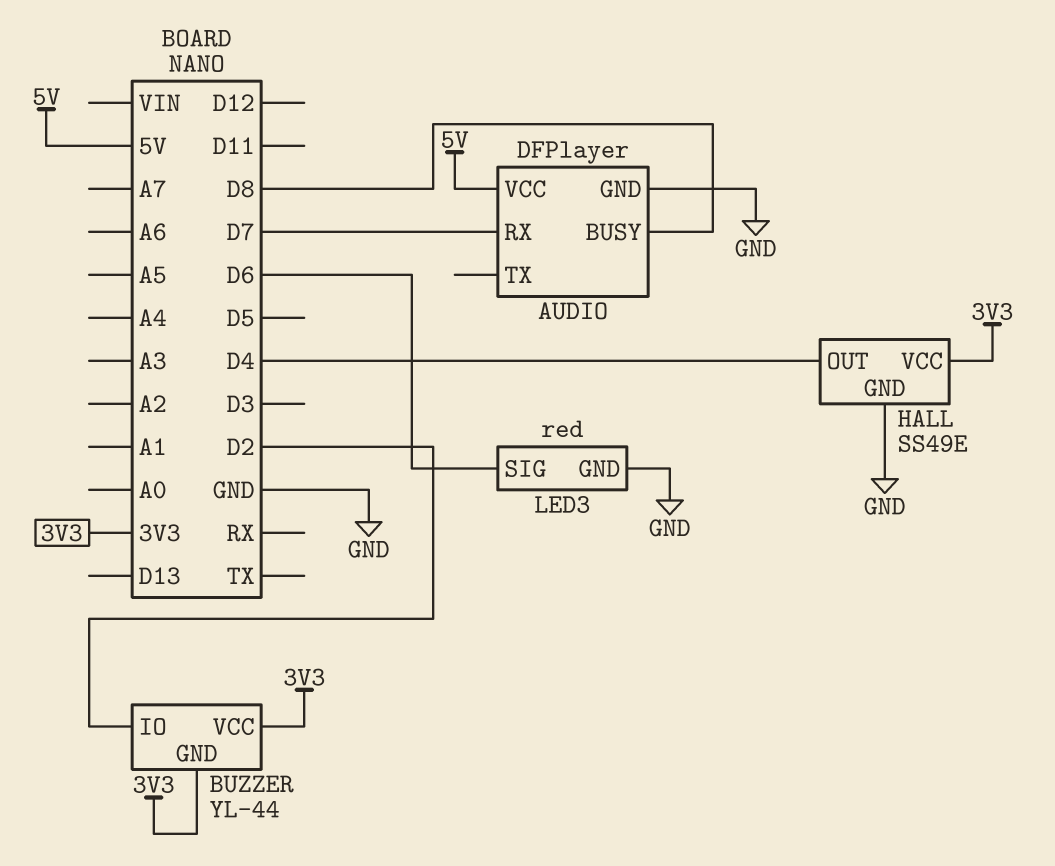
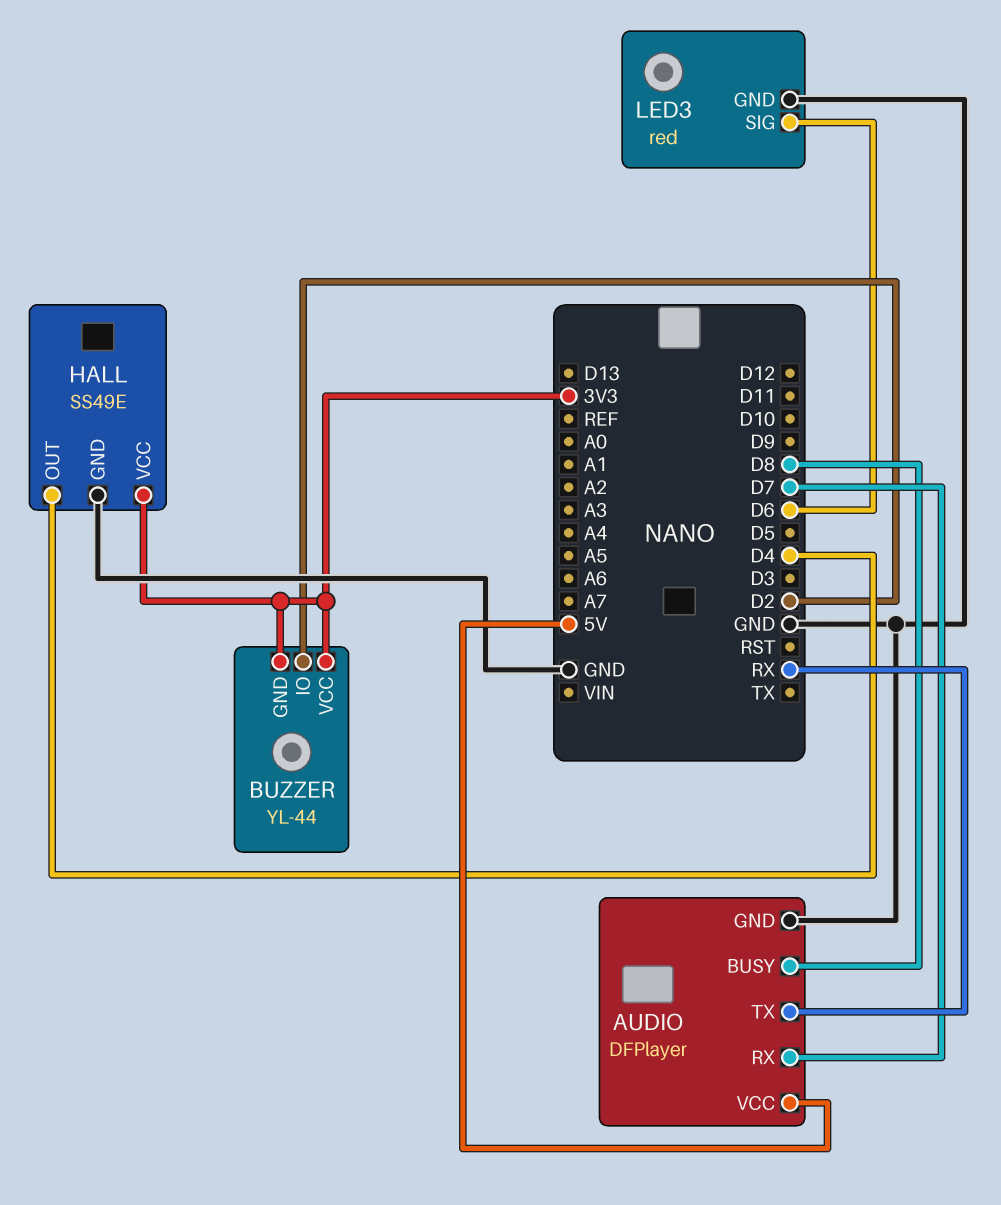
AUDIO pin TX: none -> RX

